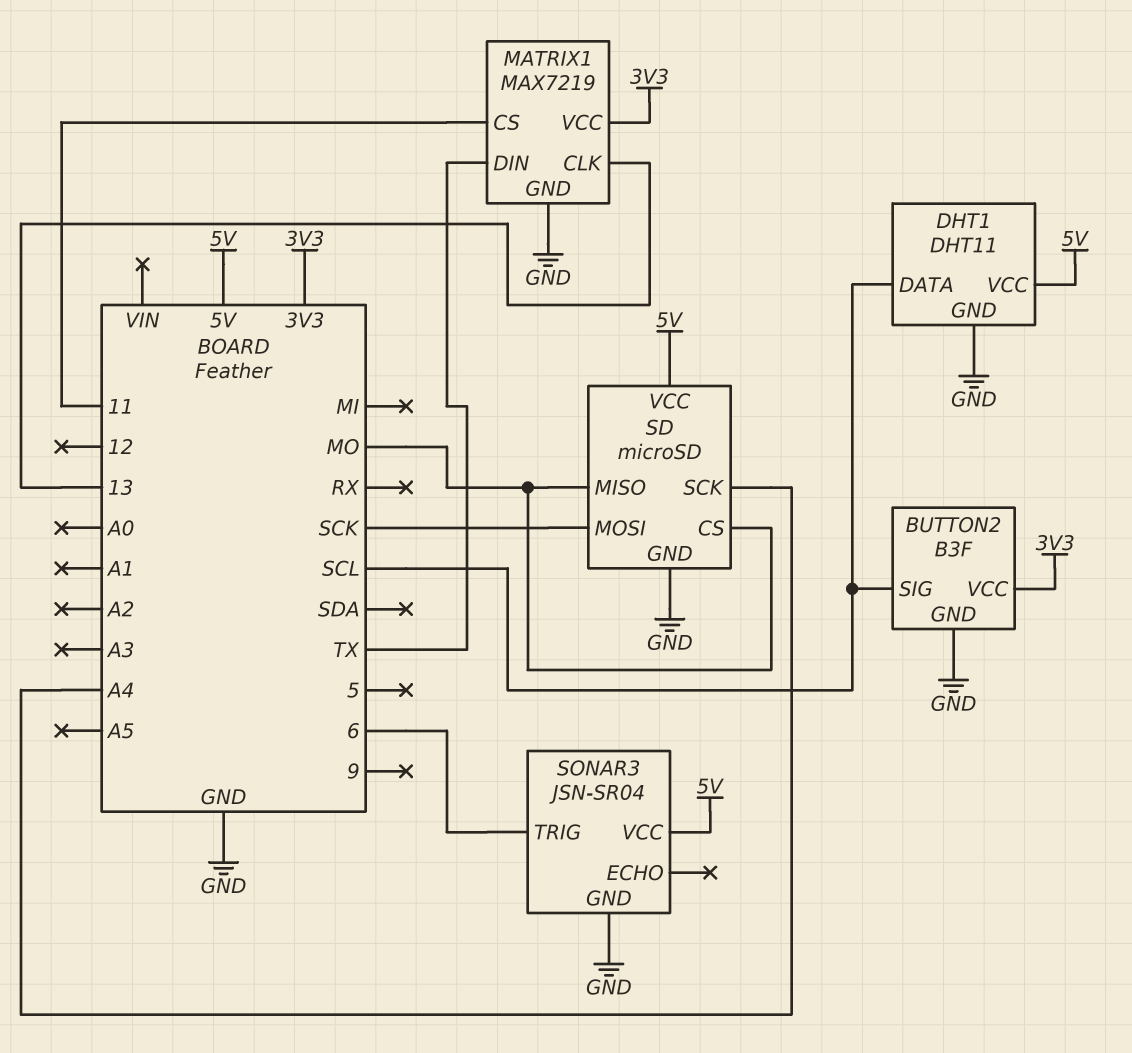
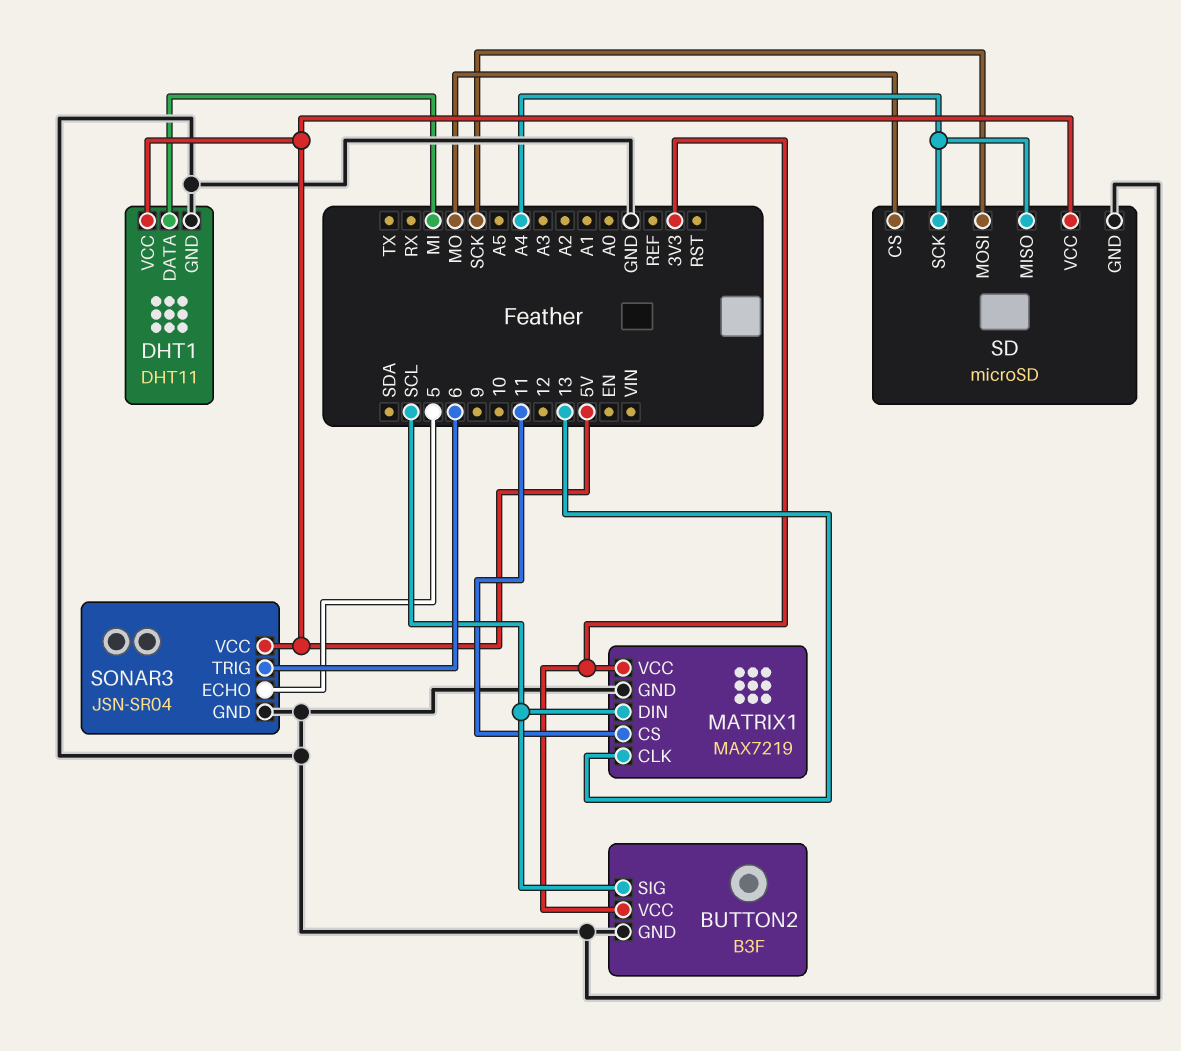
DHT1 pin DATA: SCL -> MI
MATRIX1 pin DIN: TX -> SCL
SD pin MISO: MO -> A4
SONAR3 pin ECHO: none -> 5

